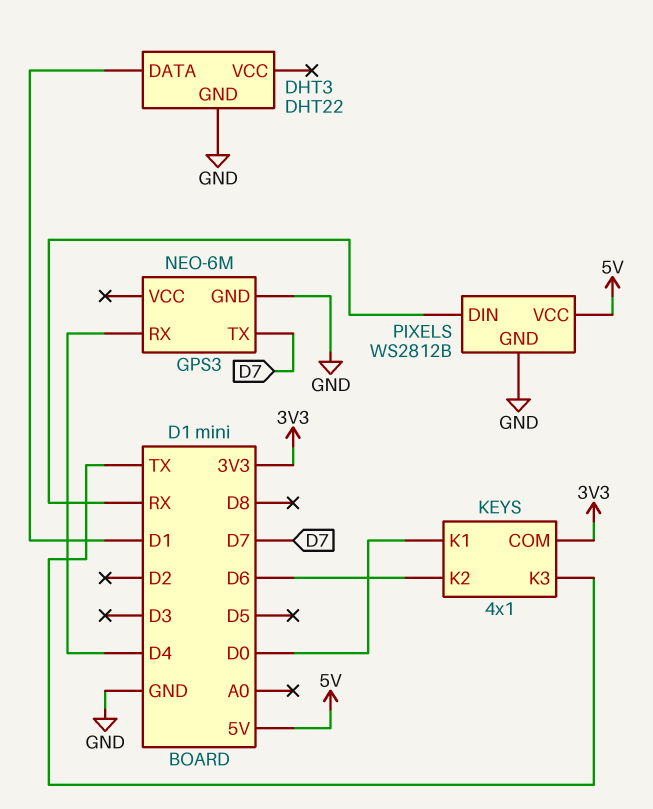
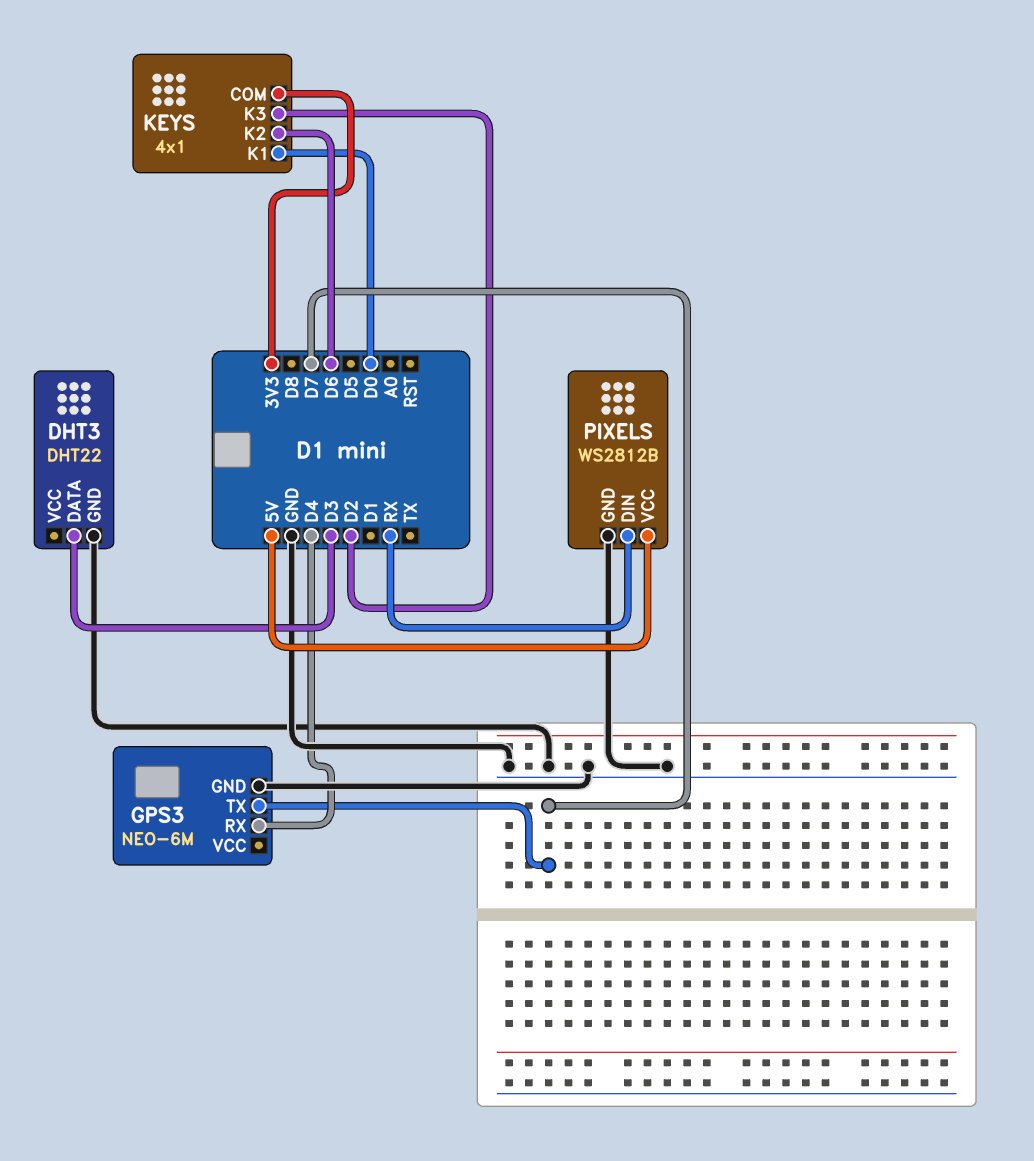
DHT3 pin DATA: D1 -> D3
KEYS pin K3: TX -> D2

